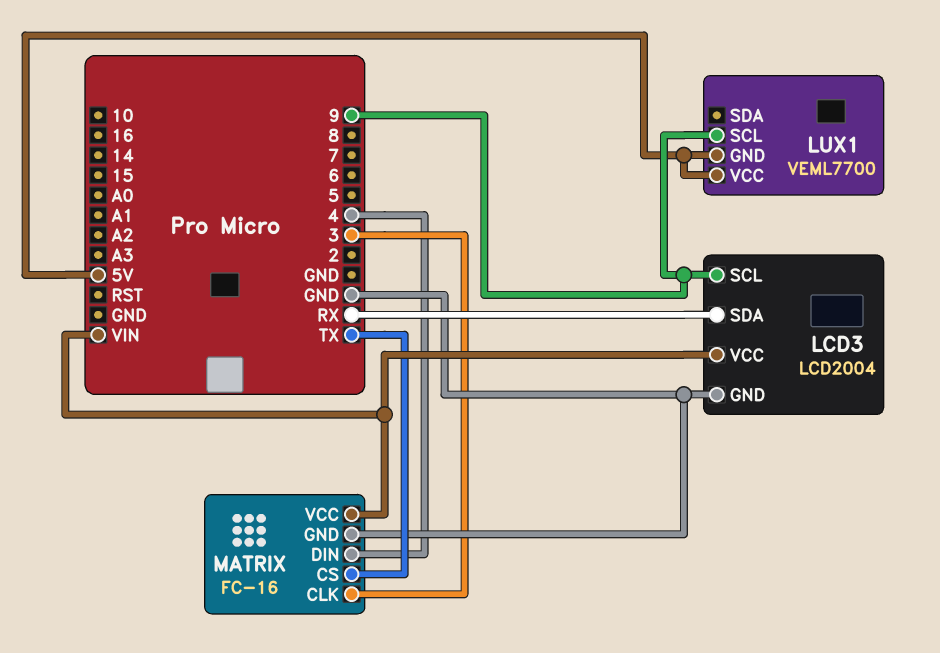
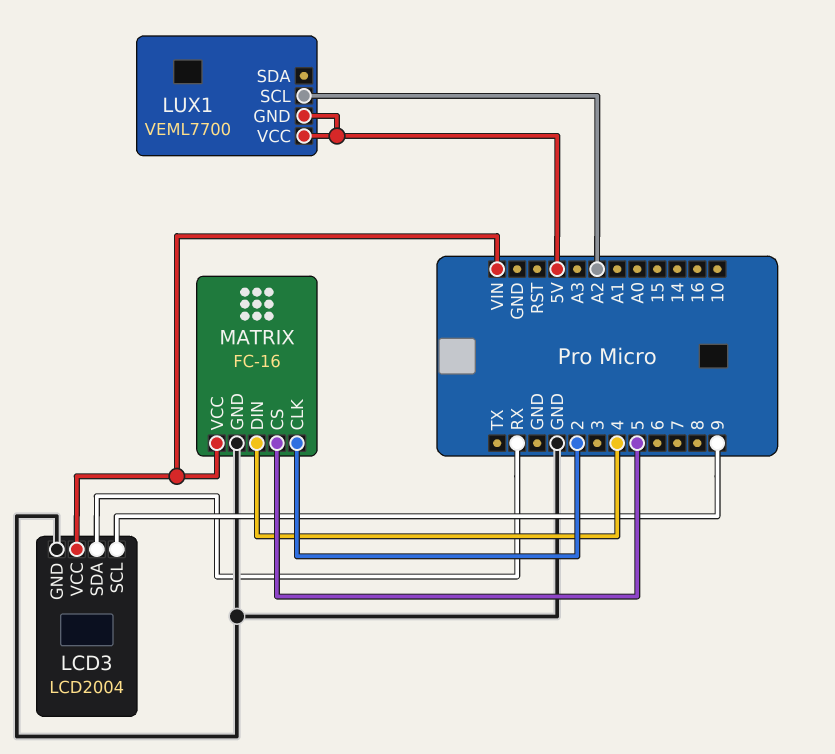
LUX1 pin SCL: 9 -> A2
MATRIX pin CLK: 3 -> 2
MATRIX pin CS: TX -> 5

